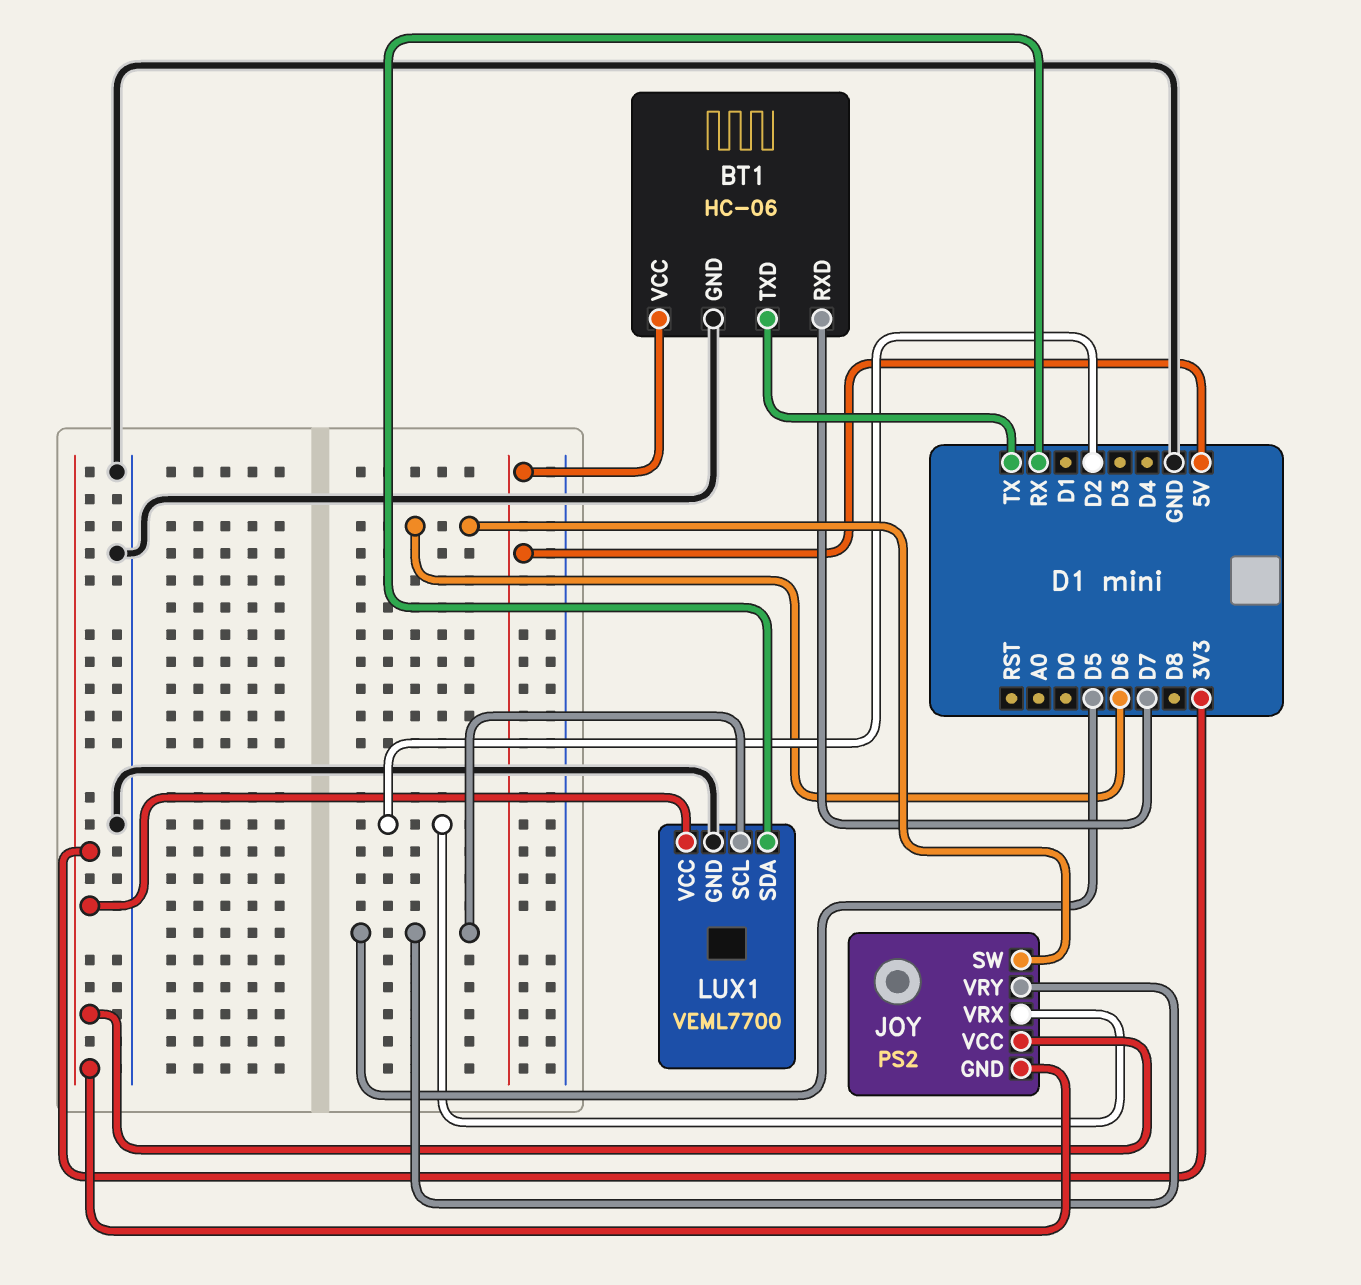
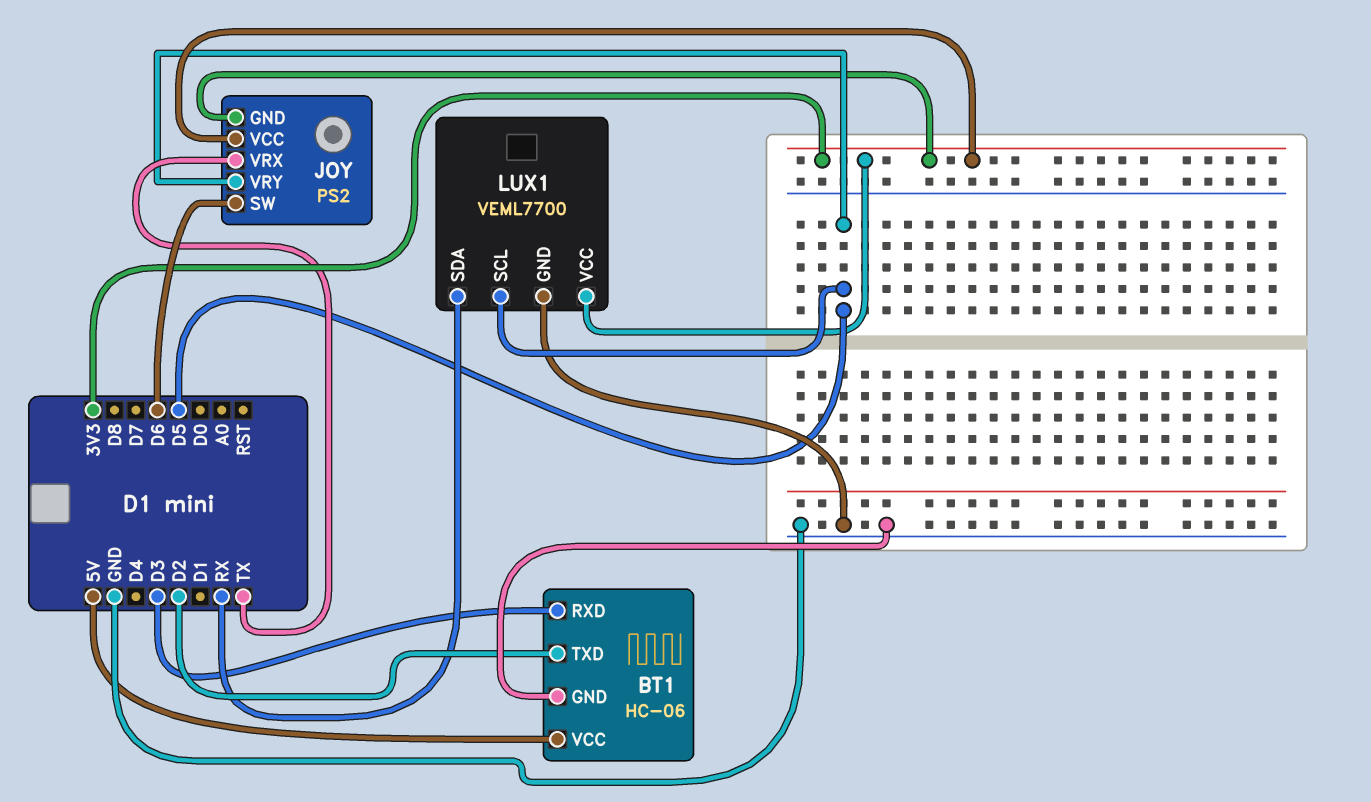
BT1 pin RXD: D7 -> D3
BT1 pin TXD: TX -> D2
JOY pin VRX: D2 -> TX

